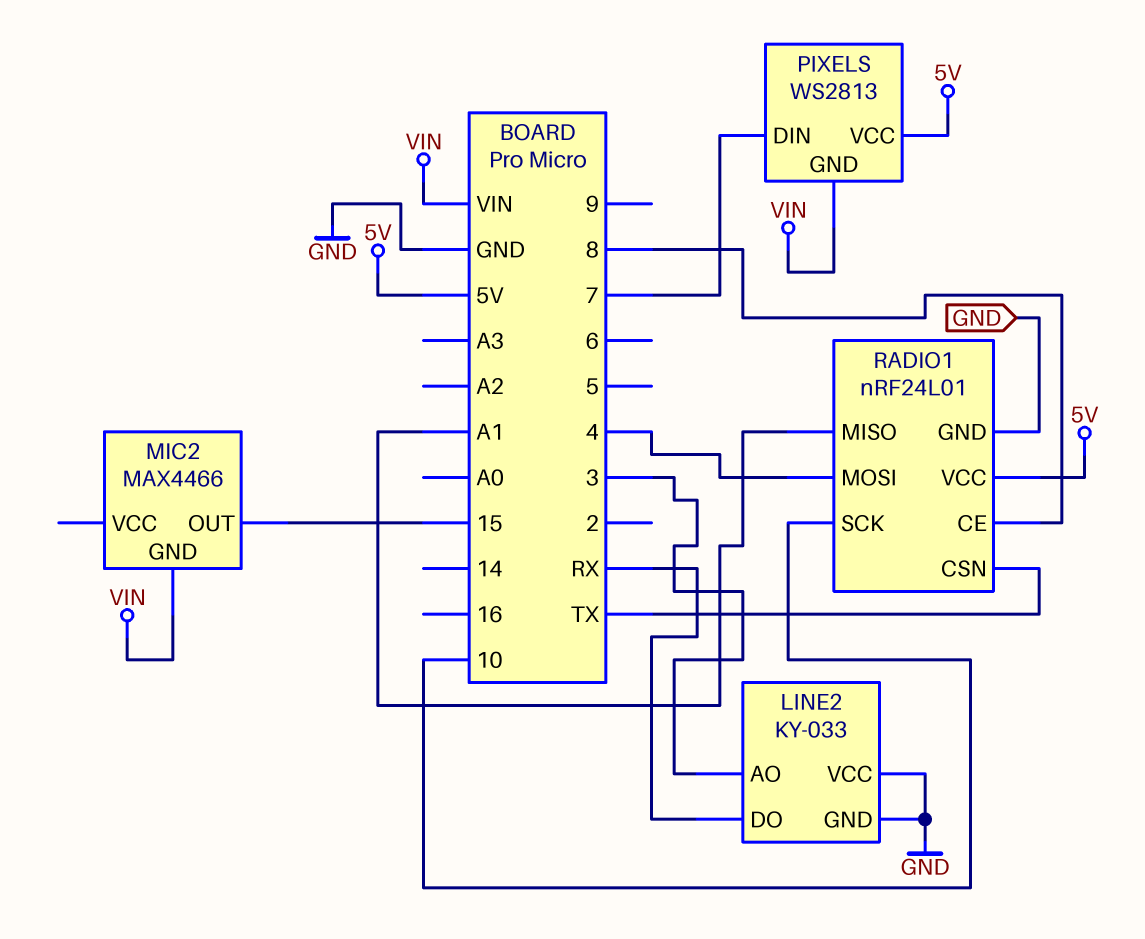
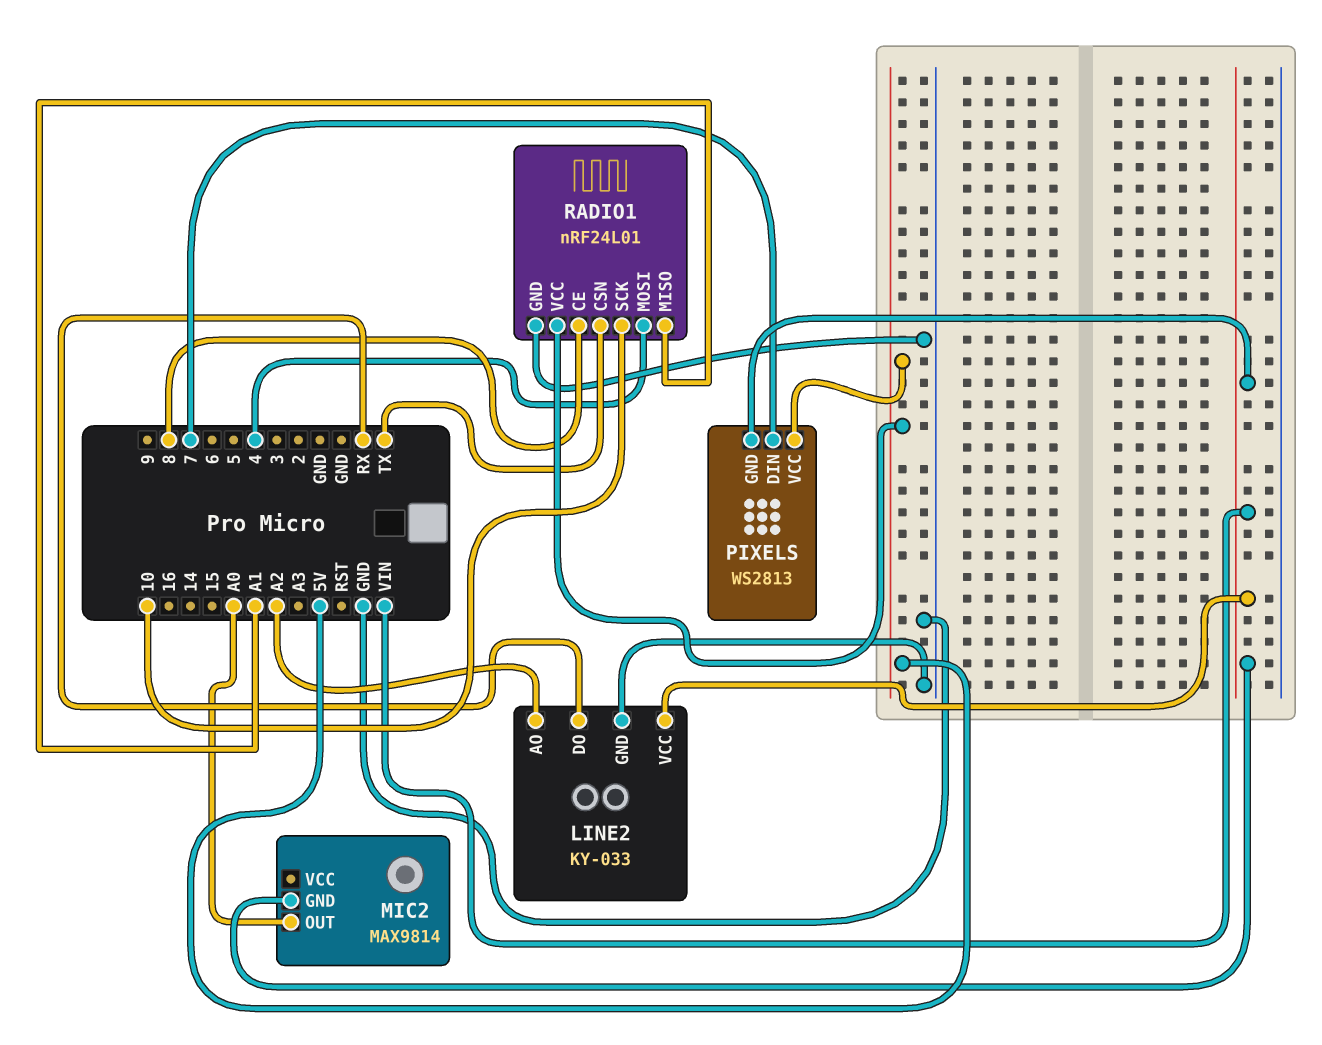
LINE2 pin AO: 3 -> A2
LINE2 pin VCC: GND -> VIN
MIC2: MAX4466 -> MAX9814
MIC2 pin OUT: 15 -> A0

